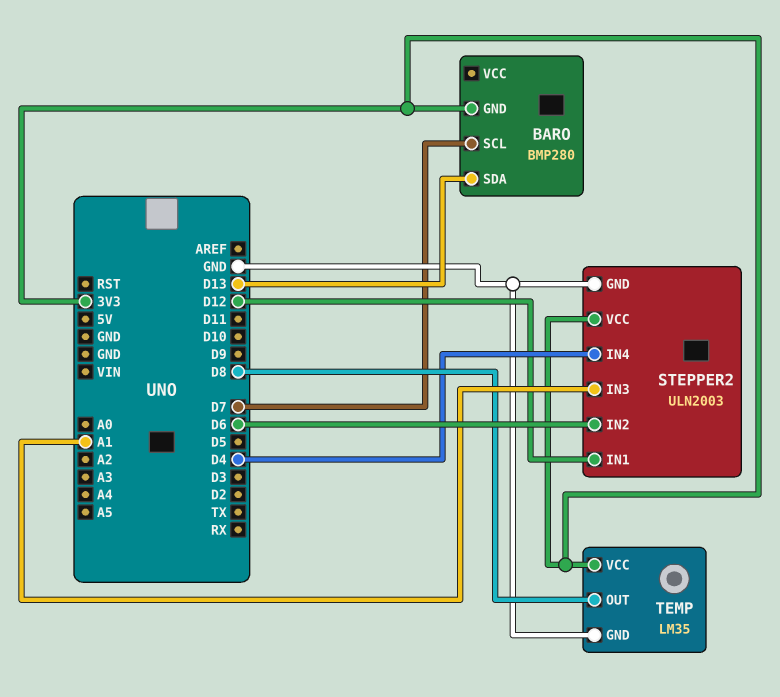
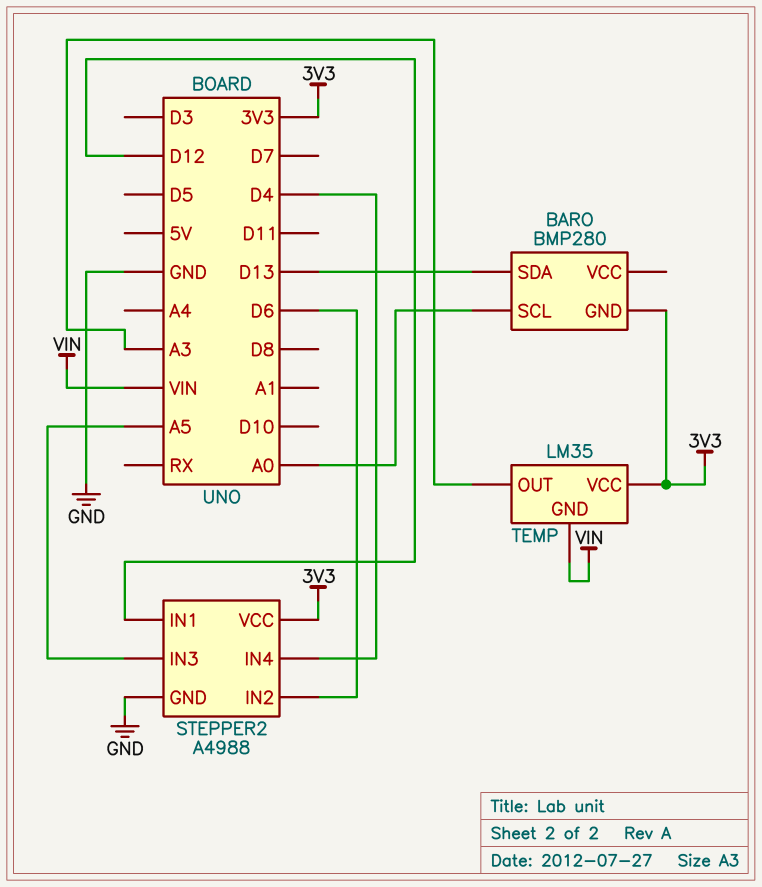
BARO pin SCL: D7 -> A0
STEPPER2: ULN2003 -> A4988
STEPPER2 pin IN3: A1 -> A5
TEMP pin GND: GND -> VIN
TEMP pin OUT: D8 -> A3

